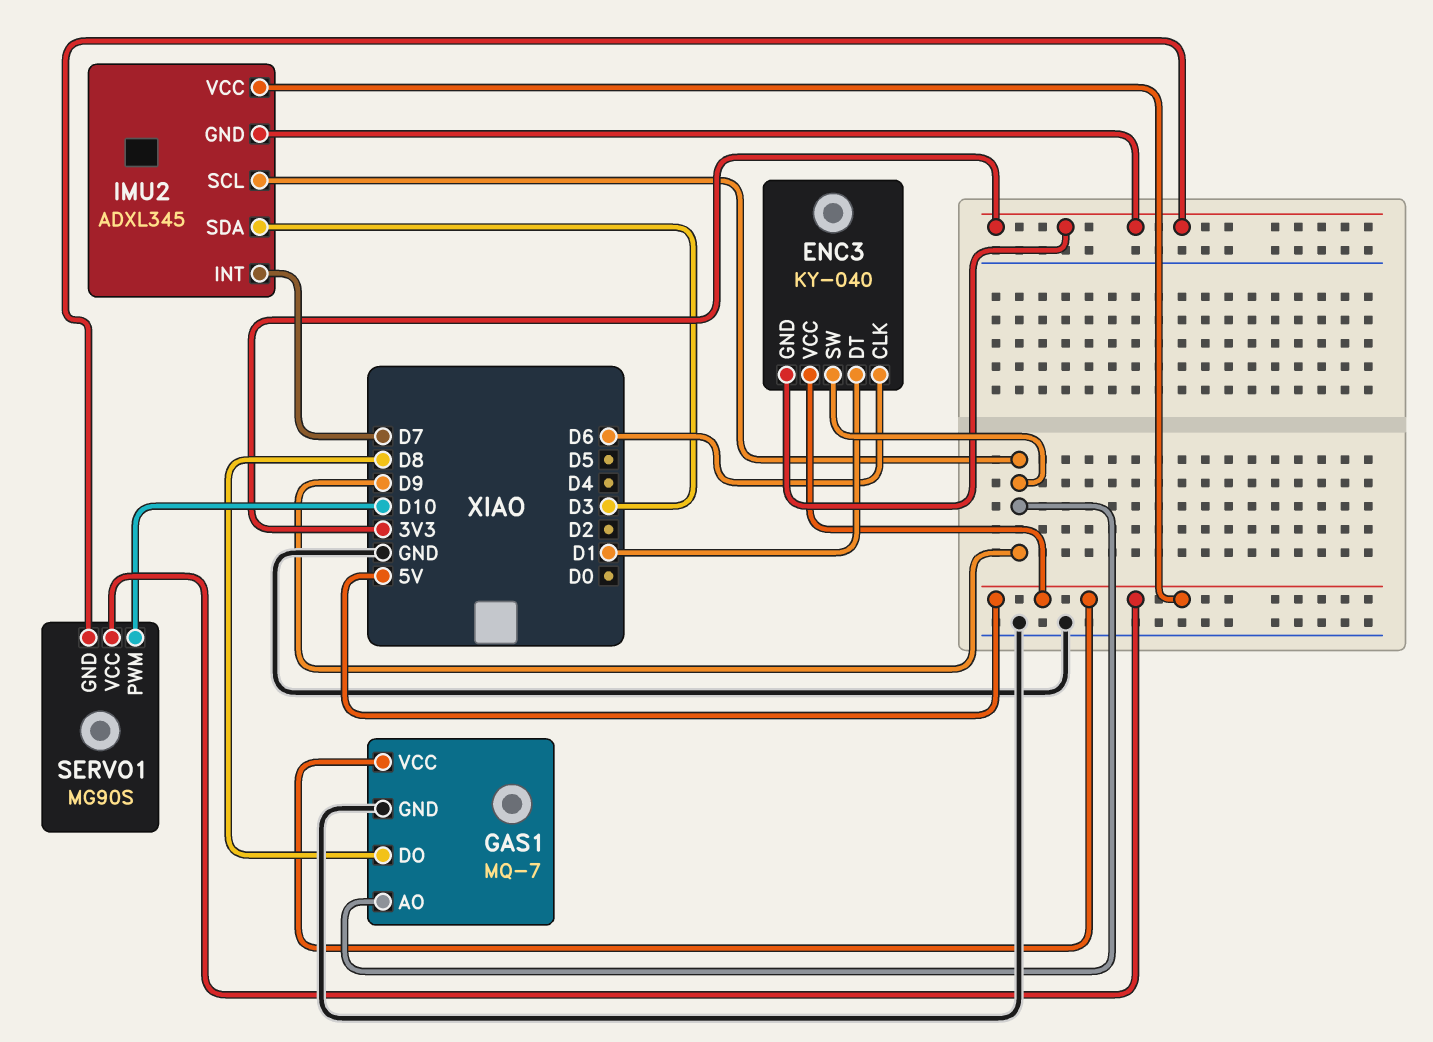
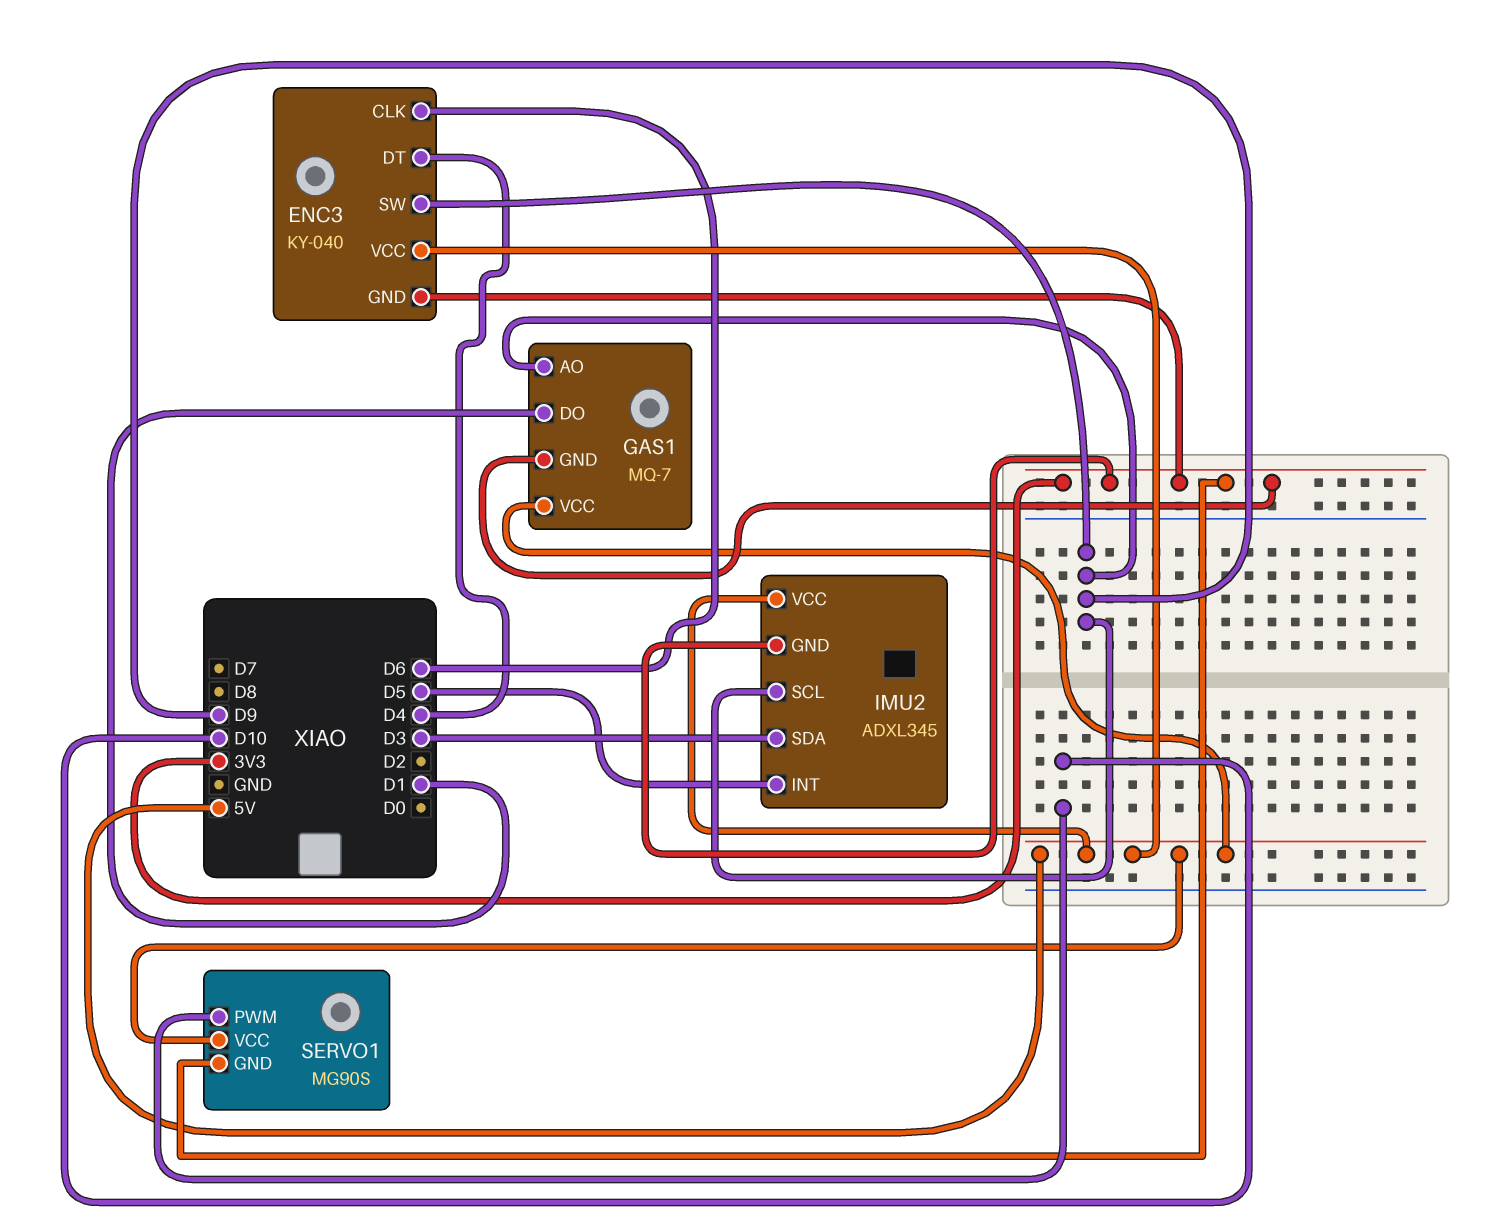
ENC3 pin DT: D1 -> D4
GAS1 pin DO: D8 -> D1
GAS1 pin GND: GND -> 3V3
IMU2 pin INT: D7 -> D5

